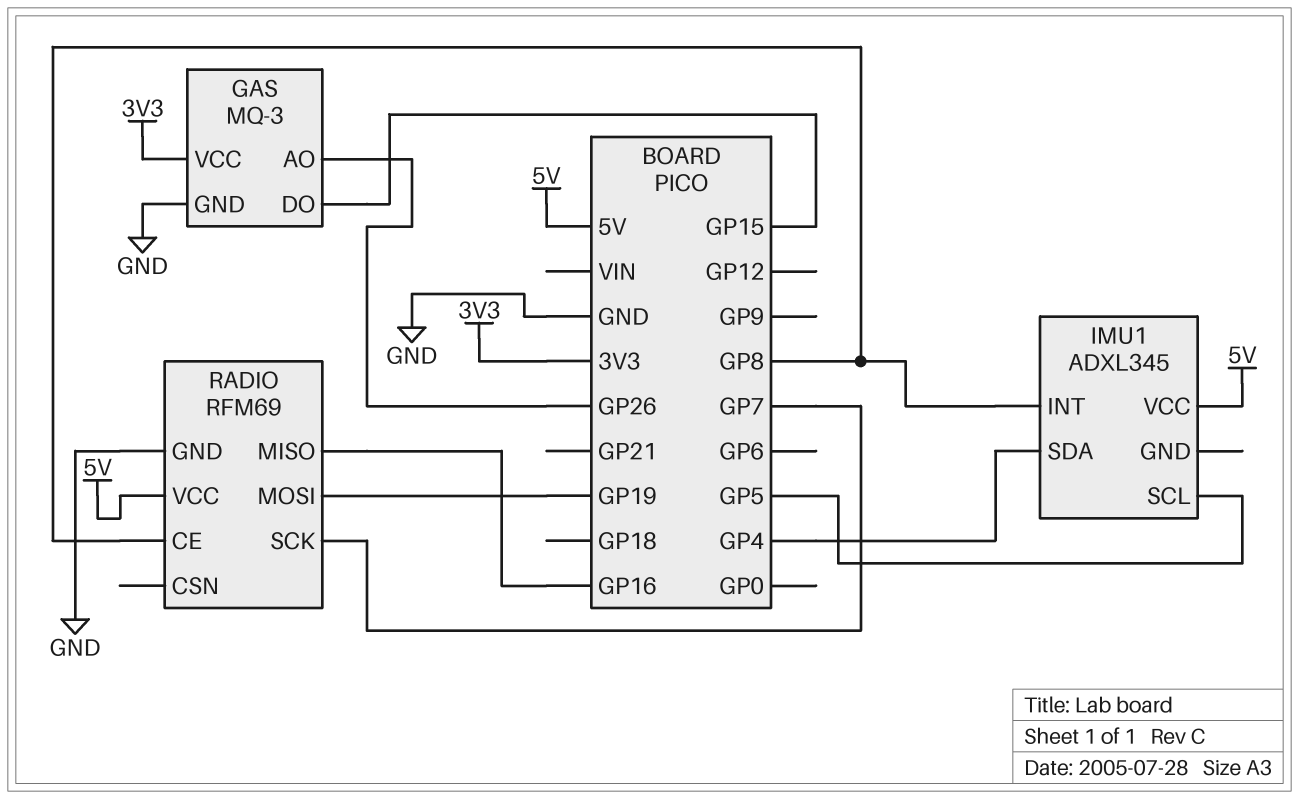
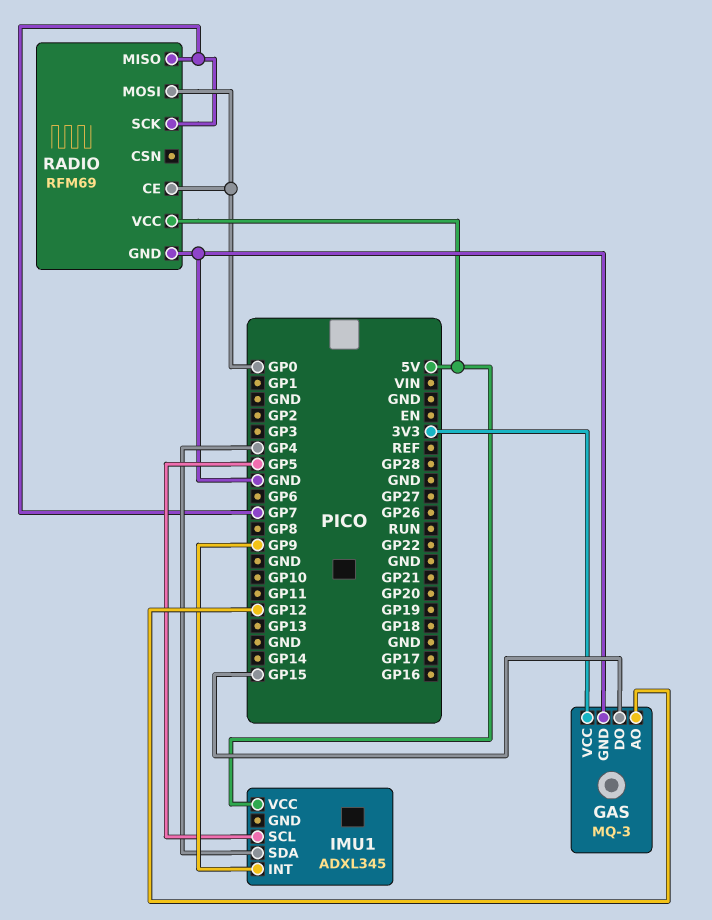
GAS pin AO: GP26 -> GP12
IMU1 pin INT: GP8 -> GP9
RADIO pin CE: GP8 -> GP0
RADIO pin MISO: GP16 -> GP7
RADIO pin MOSI: GP19 -> GP0

